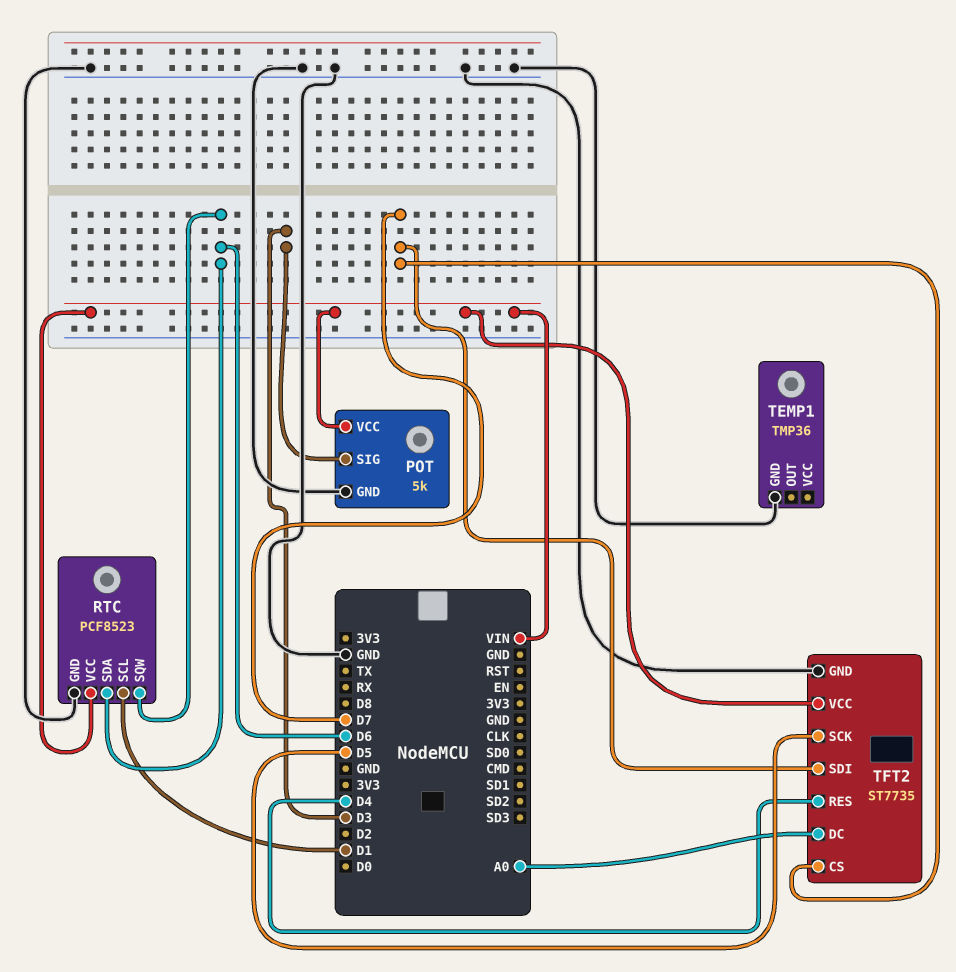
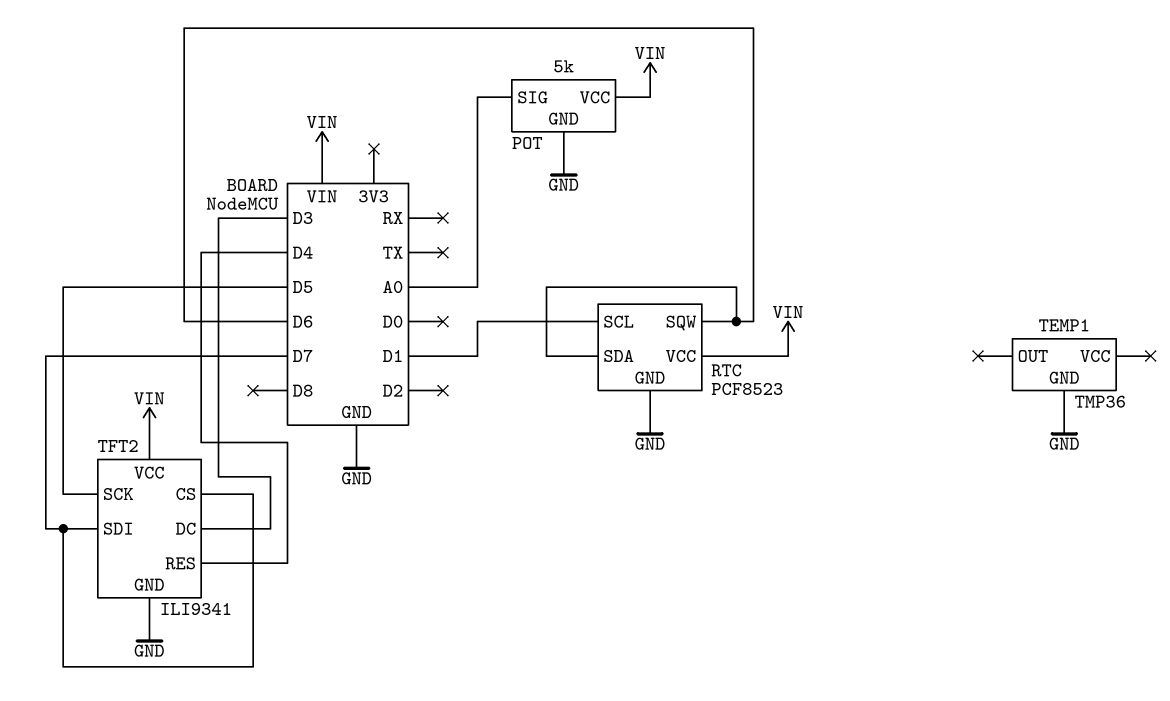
POT pin SIG: D3 -> A0
TFT2: ST7735 -> ILI9341
TFT2 pin DC: A0 -> D3

